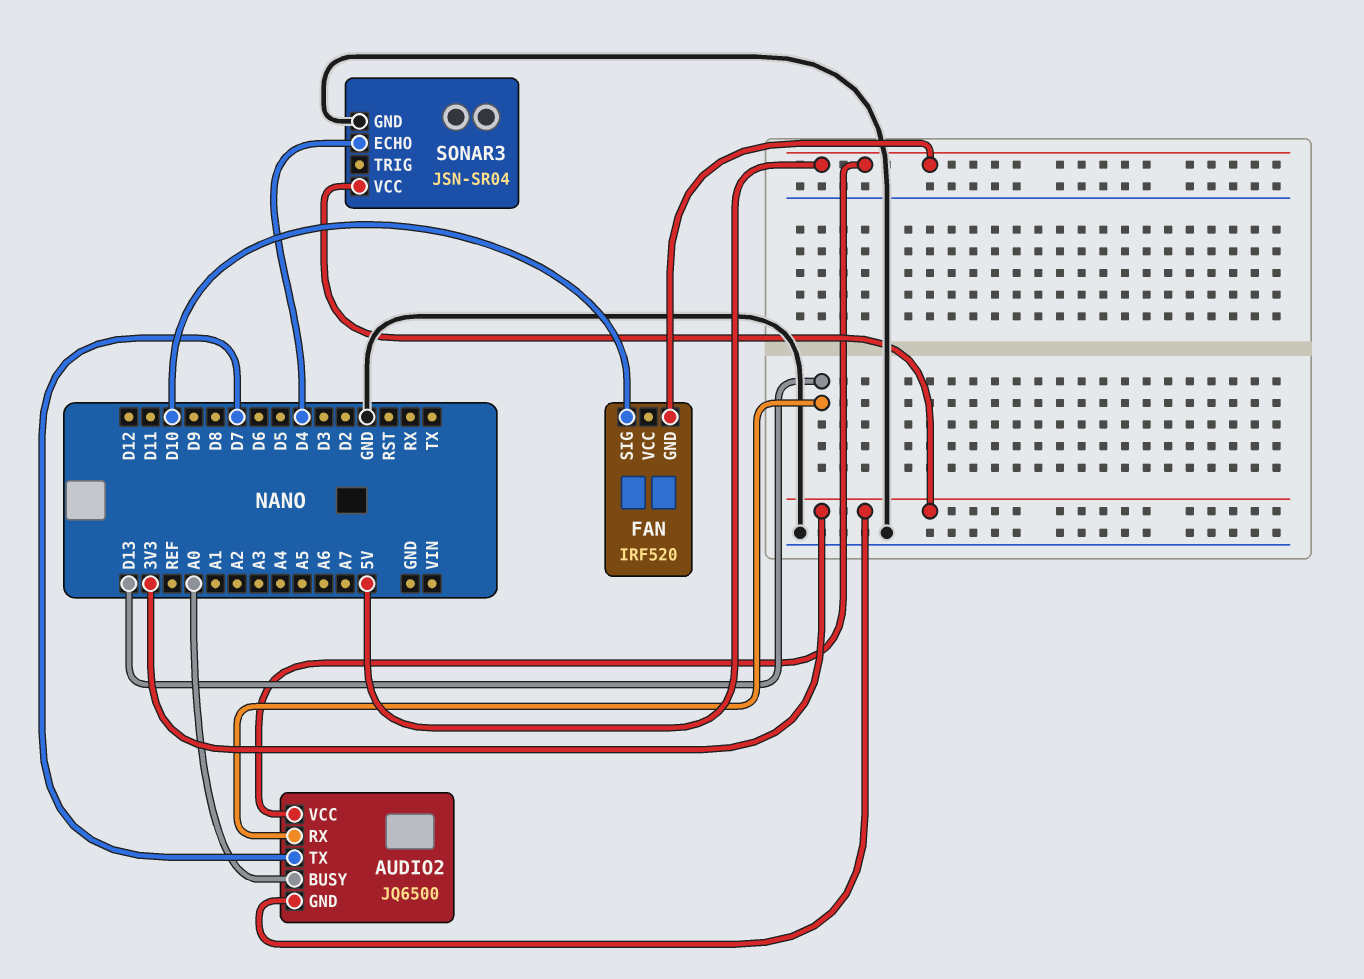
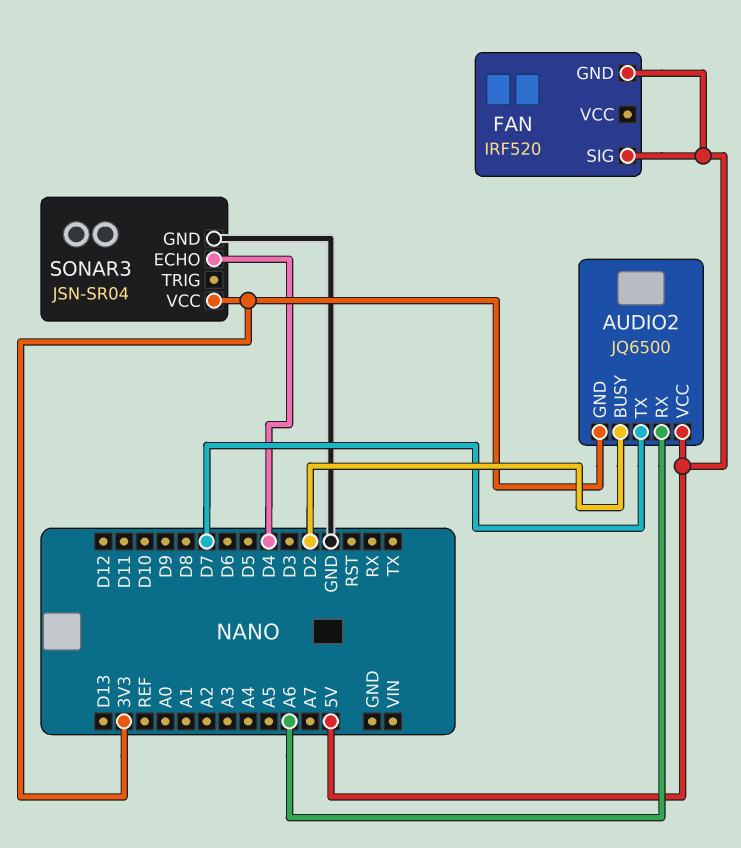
AUDIO2 pin BUSY: A0 -> D2
AUDIO2 pin RX: D13 -> A6
FAN pin SIG: D10 -> 5V

